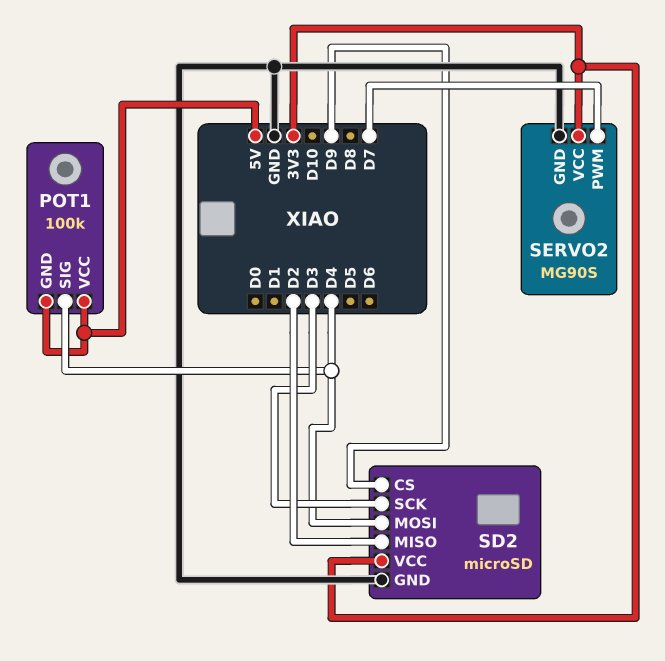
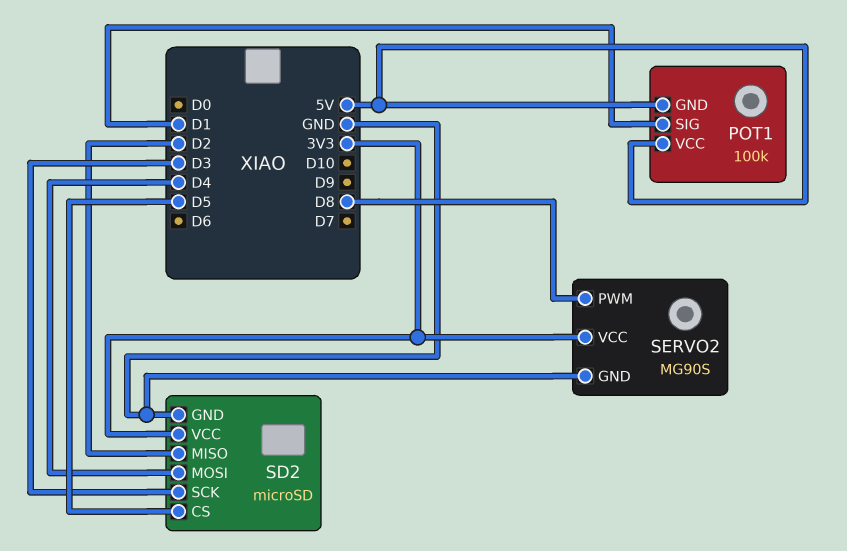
POT1 pin SIG: D4 -> D1
SD2 pin CS: D9 -> D5
SERVO2 pin PWM: D7 -> D8

